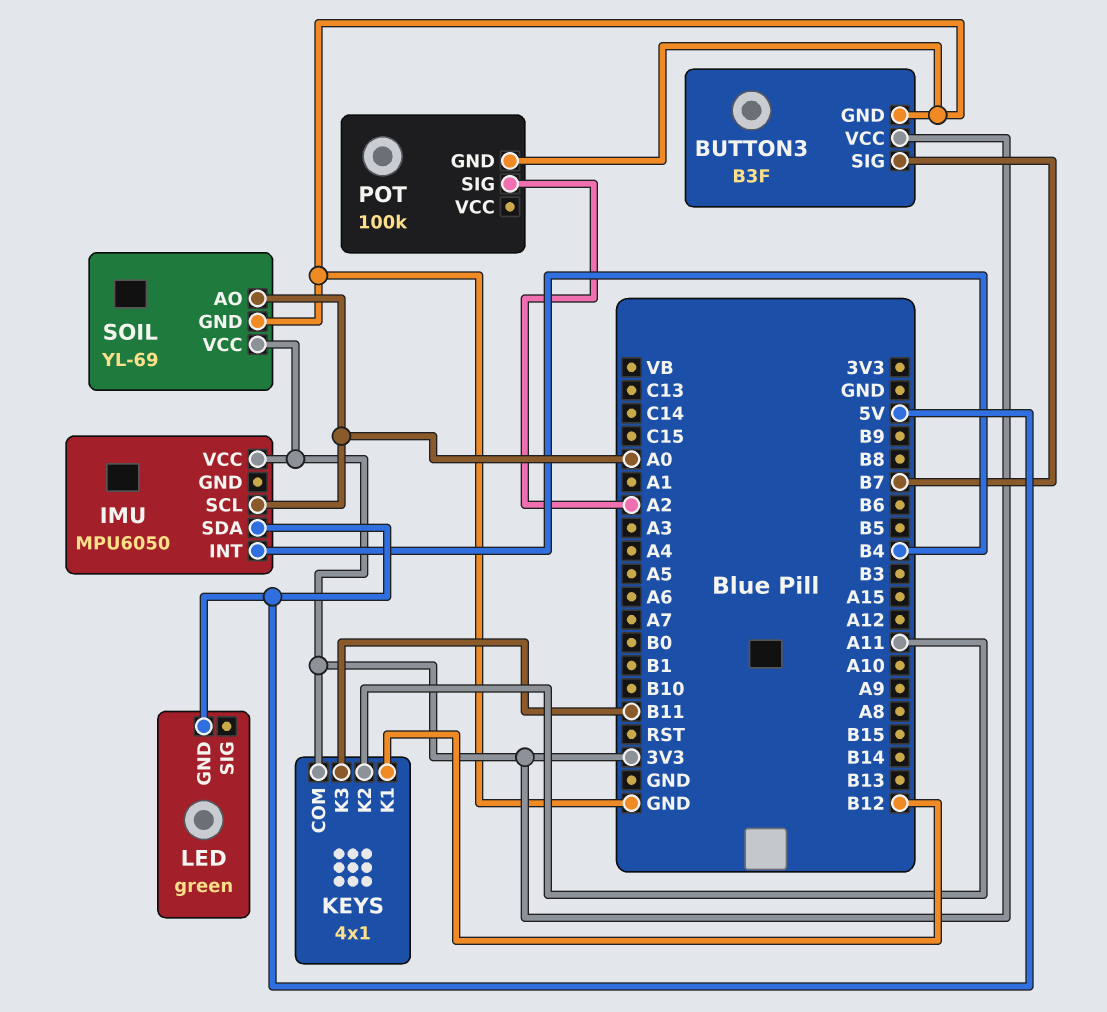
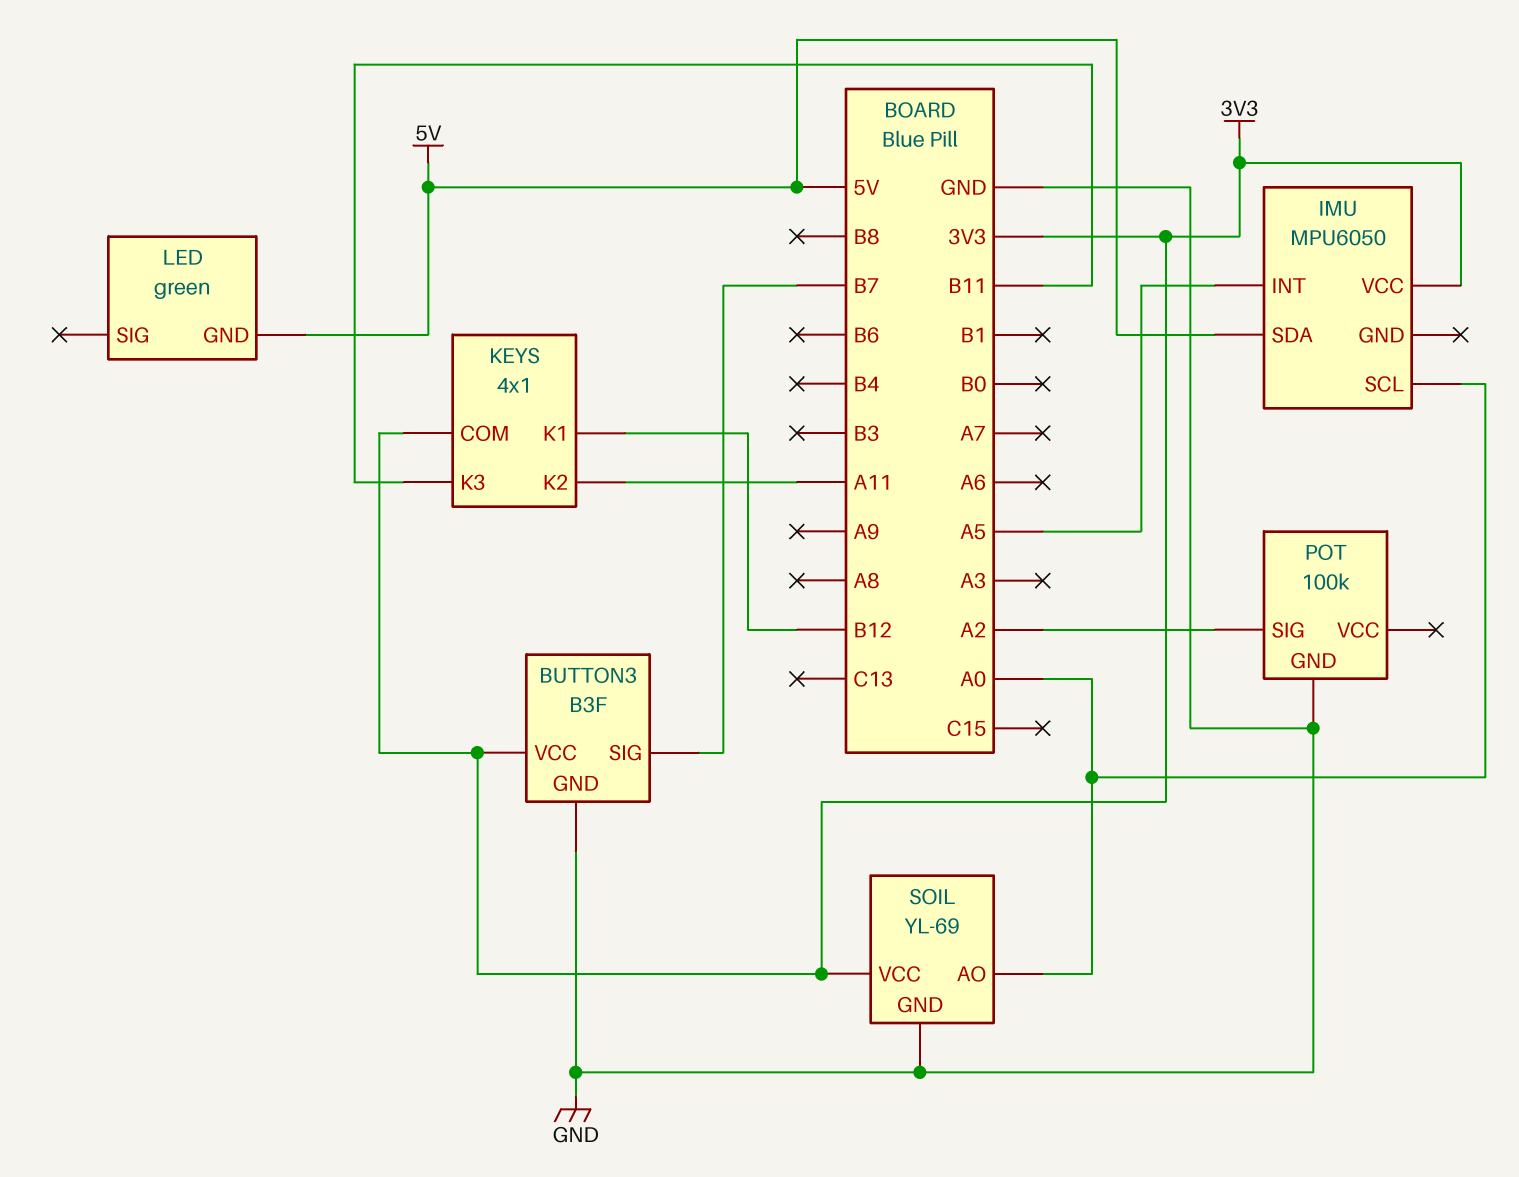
IMU pin INT: B4 -> A5

